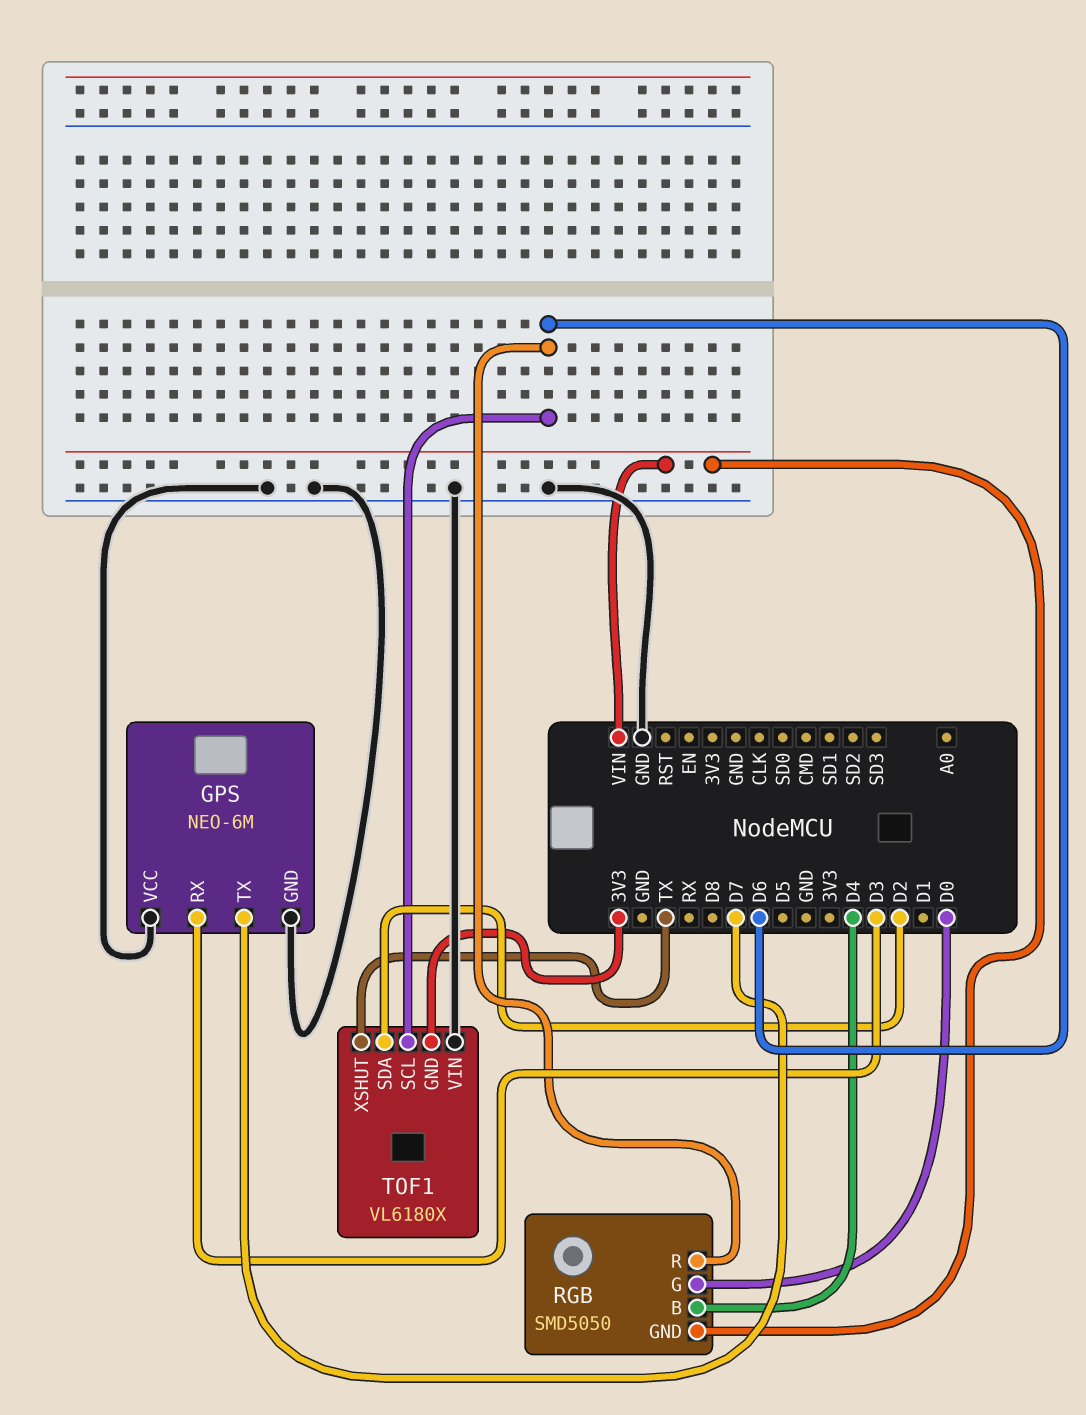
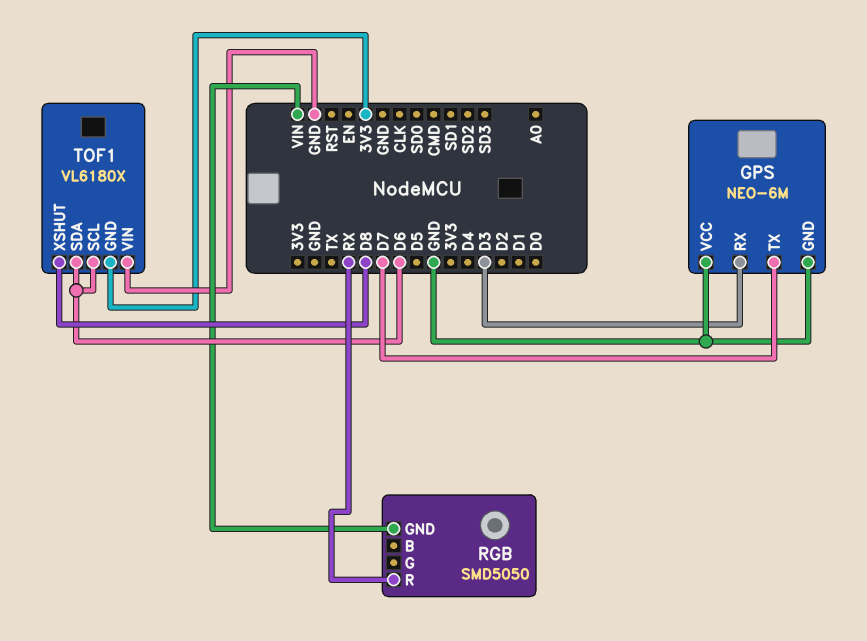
RGB pin B: D4 -> none
RGB pin G: D0 -> none
RGB pin R: D6 -> RX
TOF1 pin SDA: D2 -> D6
TOF1 pin XSHUT: TX -> D8

